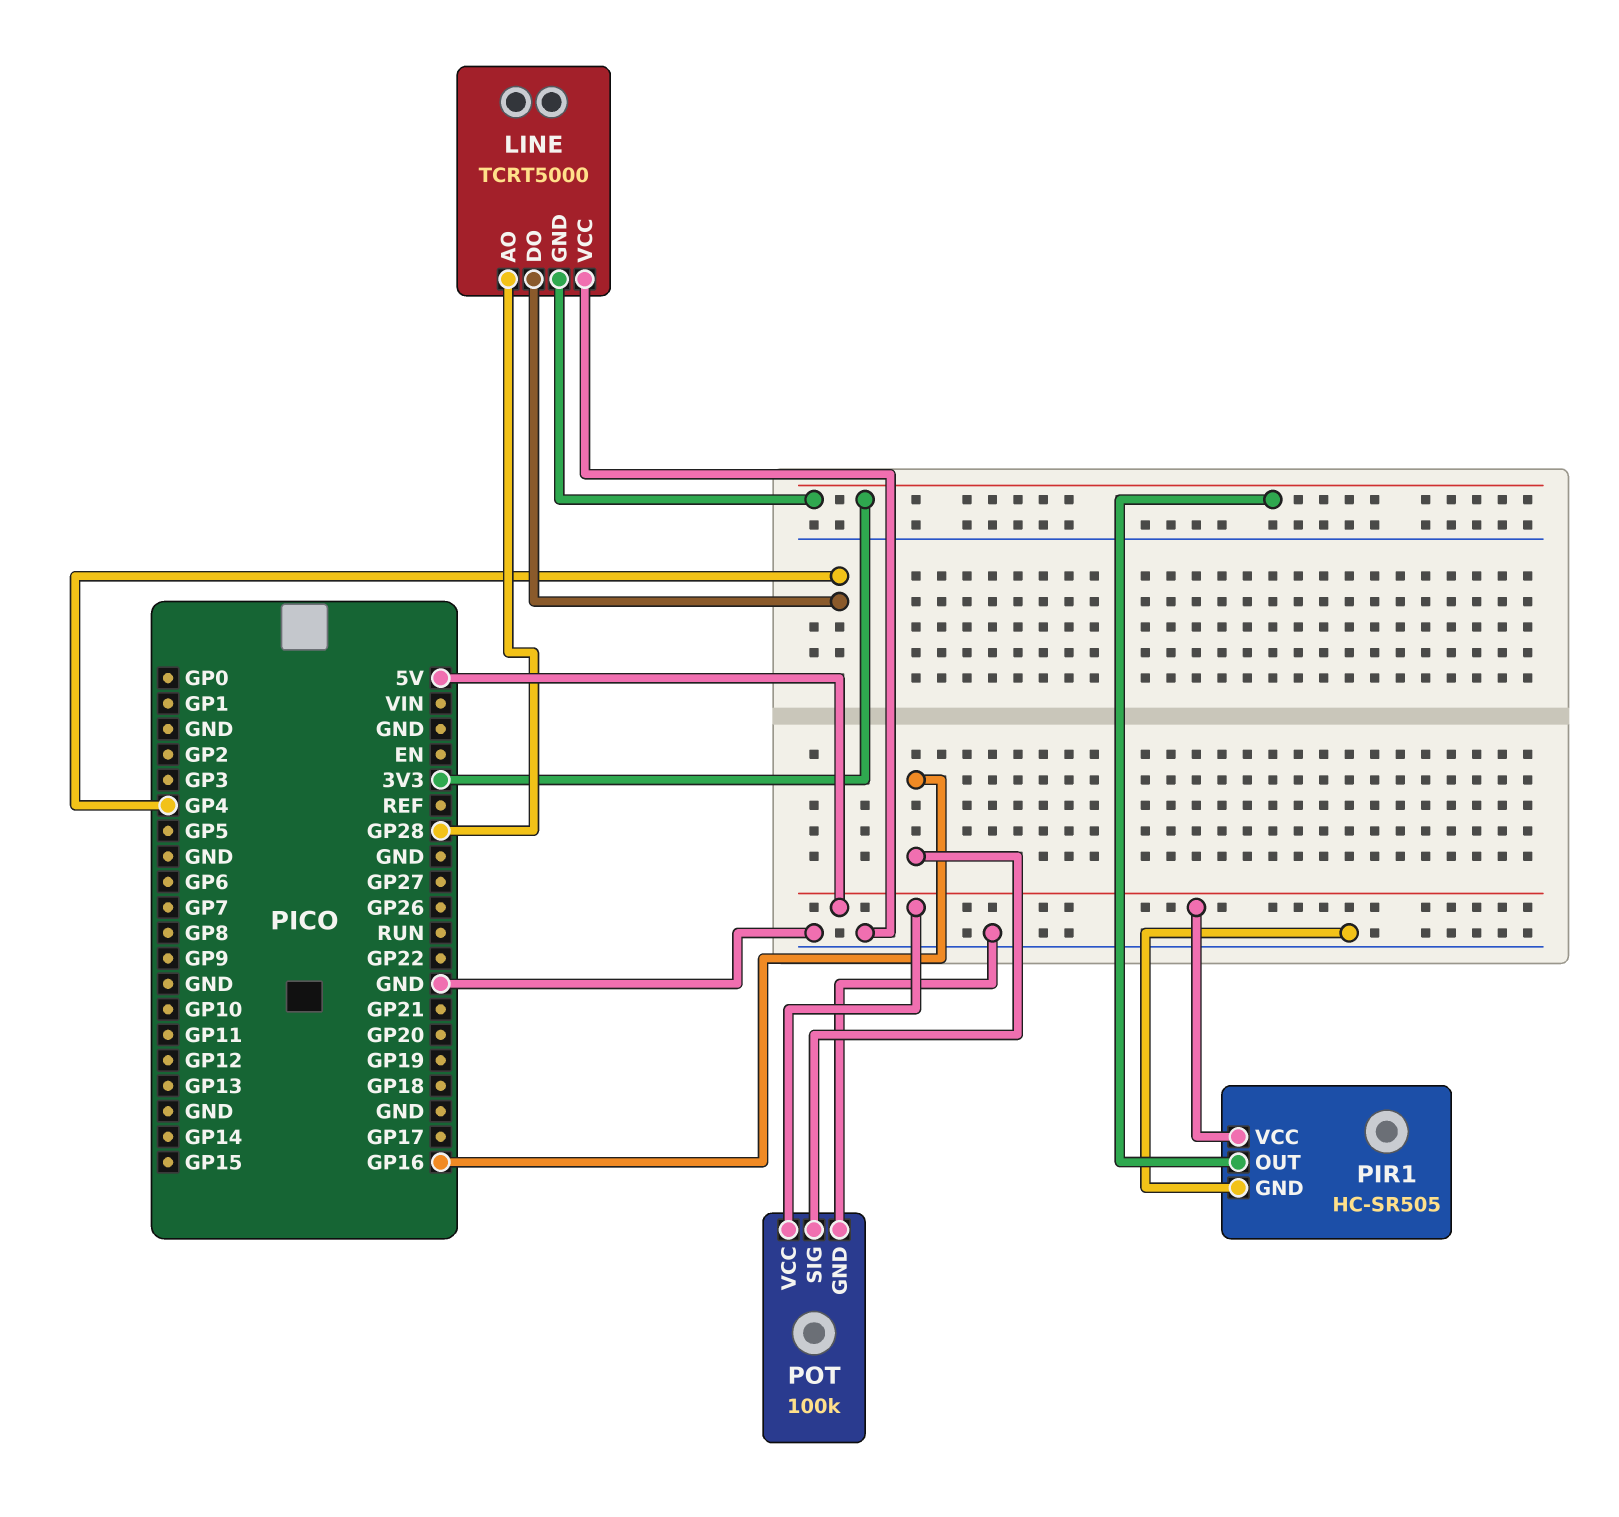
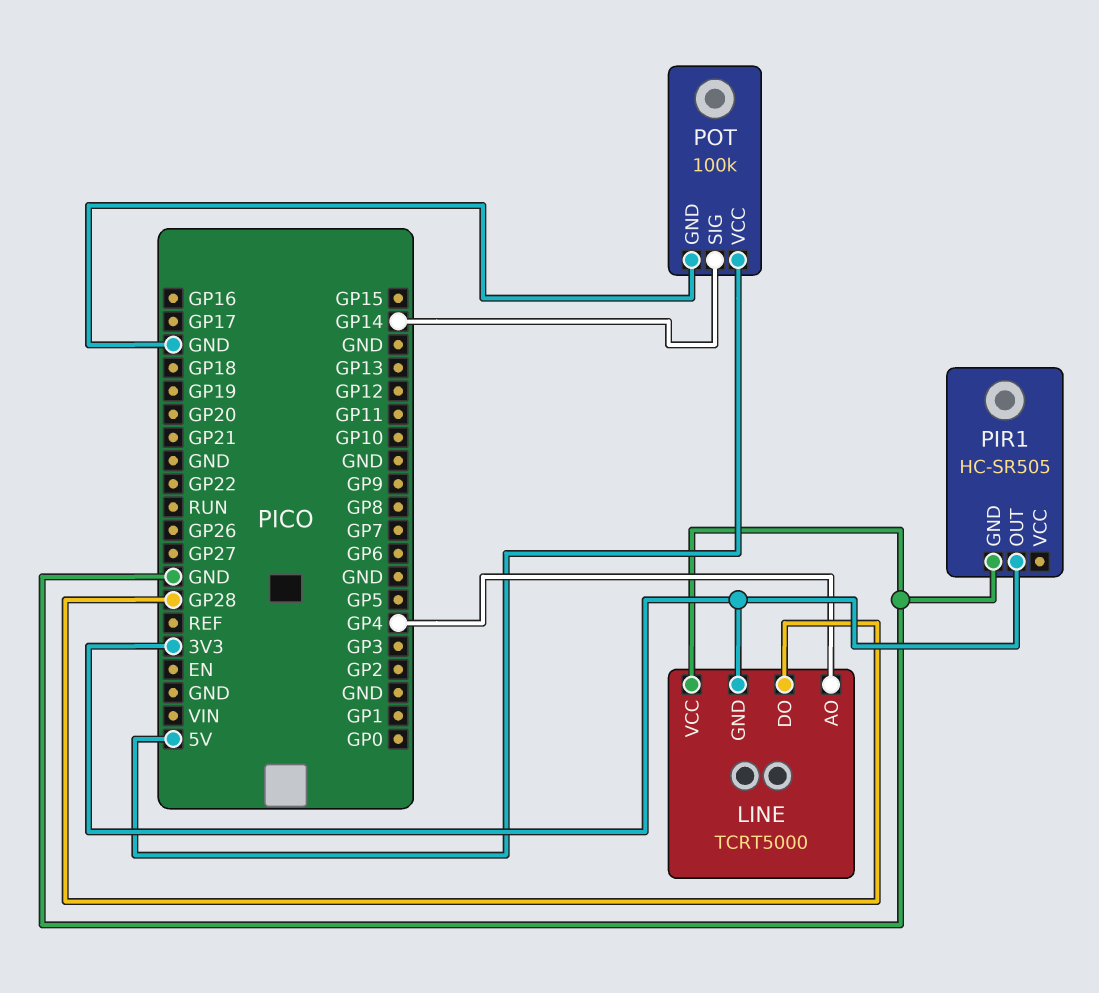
LINE pin AO: GP28 -> GP4
LINE pin DO: GP4 -> GP28
PIR1 pin VCC: 5V -> none
POT pin SIG: GP16 -> GP14

